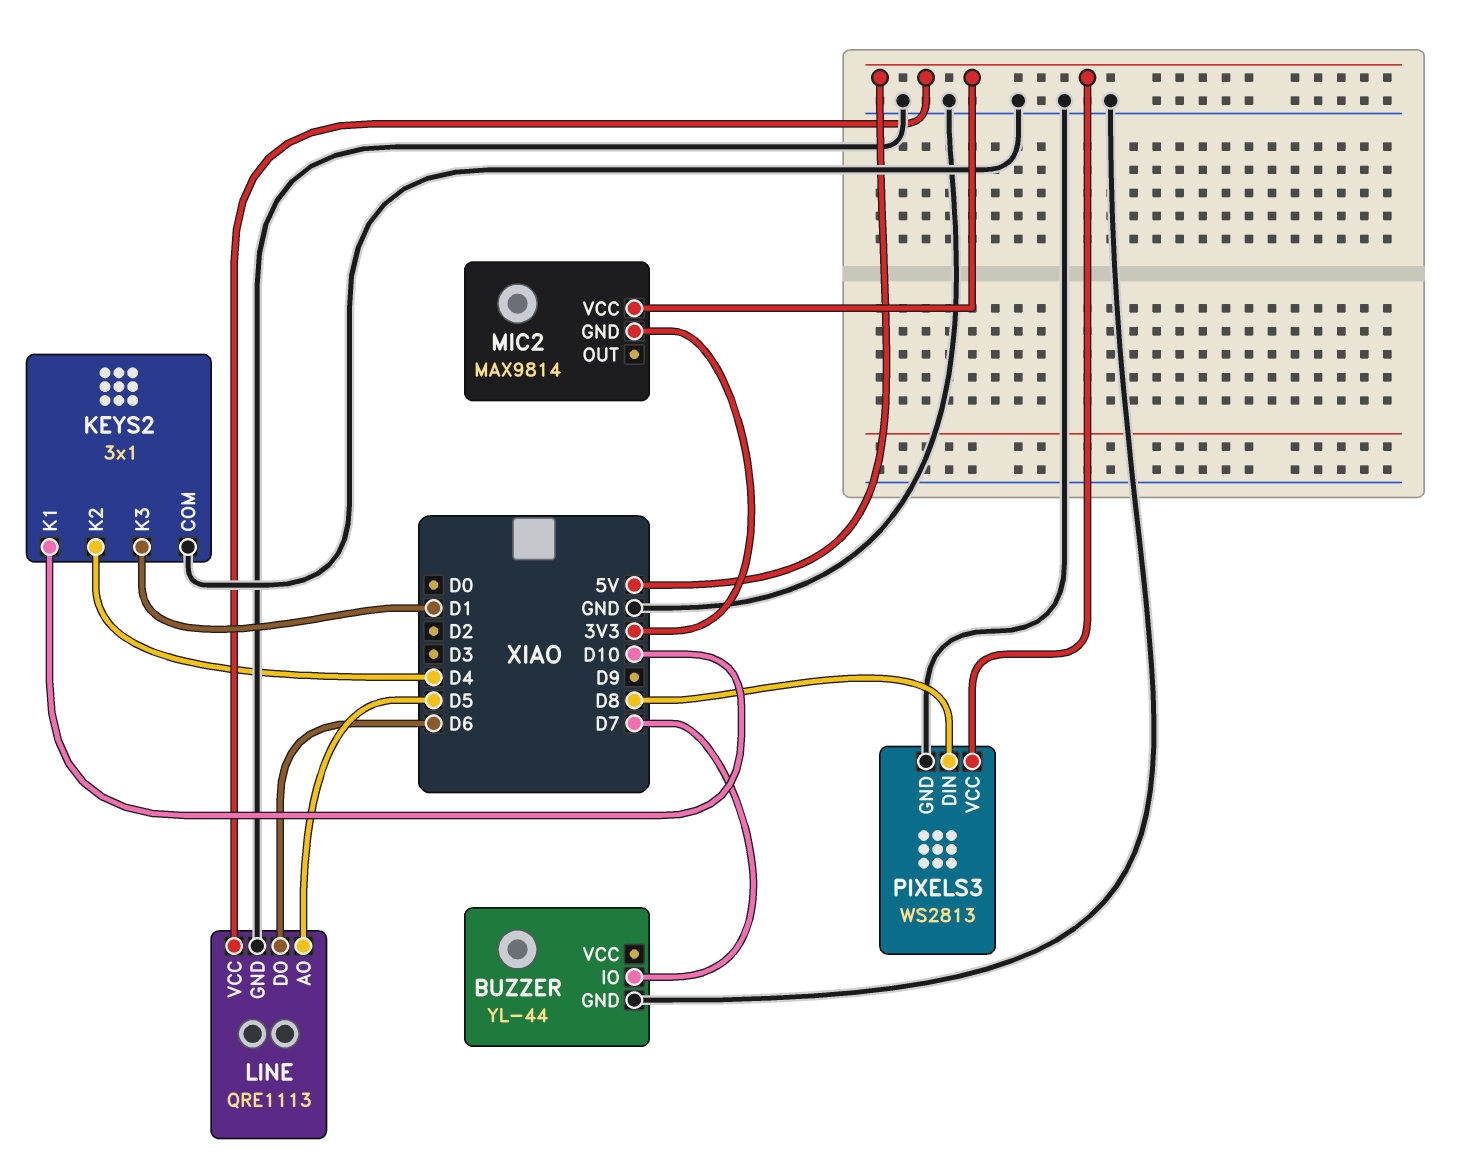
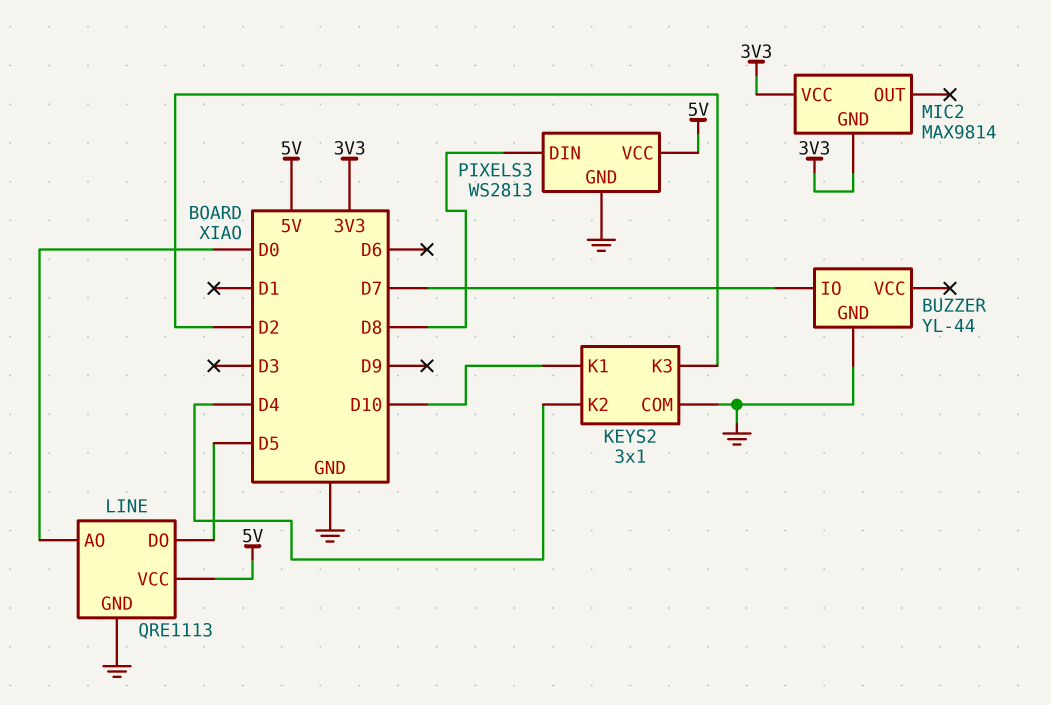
KEYS2 pin K3: D1 -> D2
LINE pin AO: D5 -> D0
LINE pin DO: D6 -> D5
MIC2 pin VCC: 5V -> 3V3

